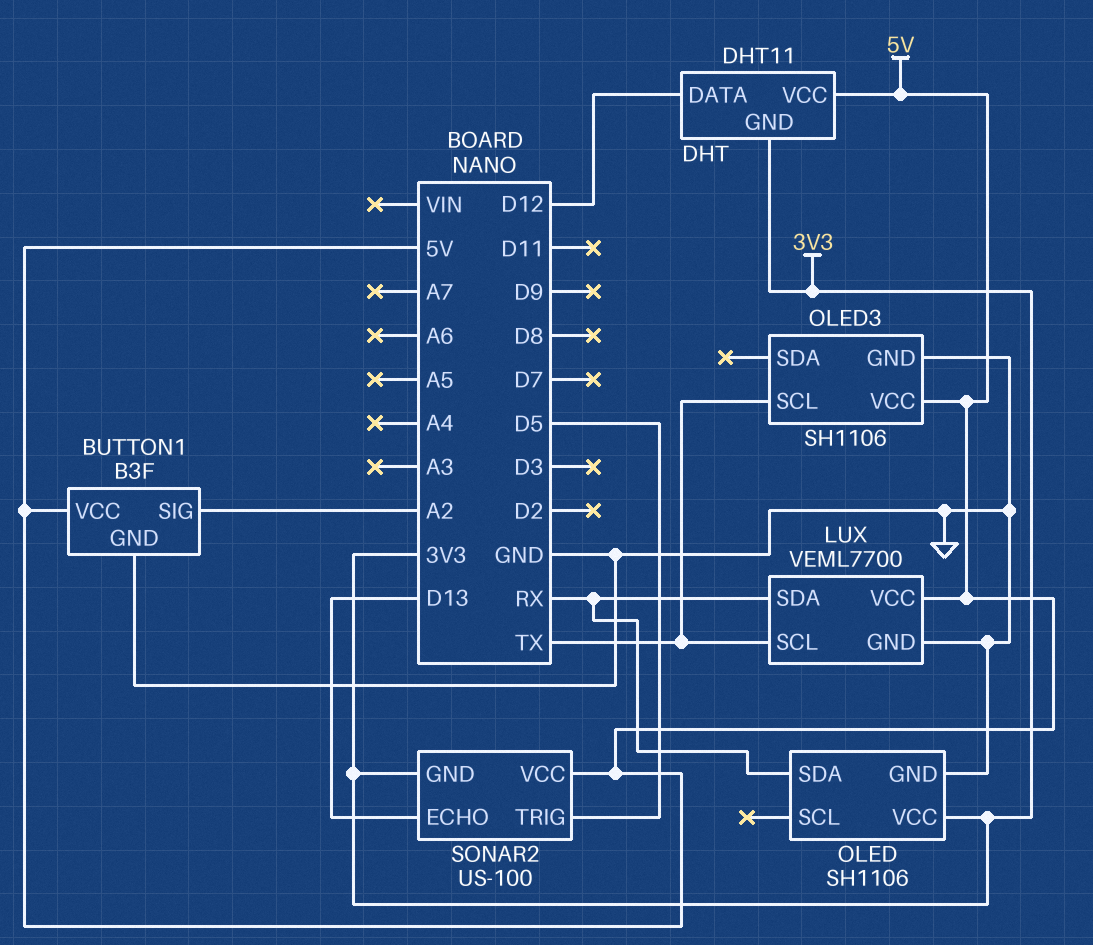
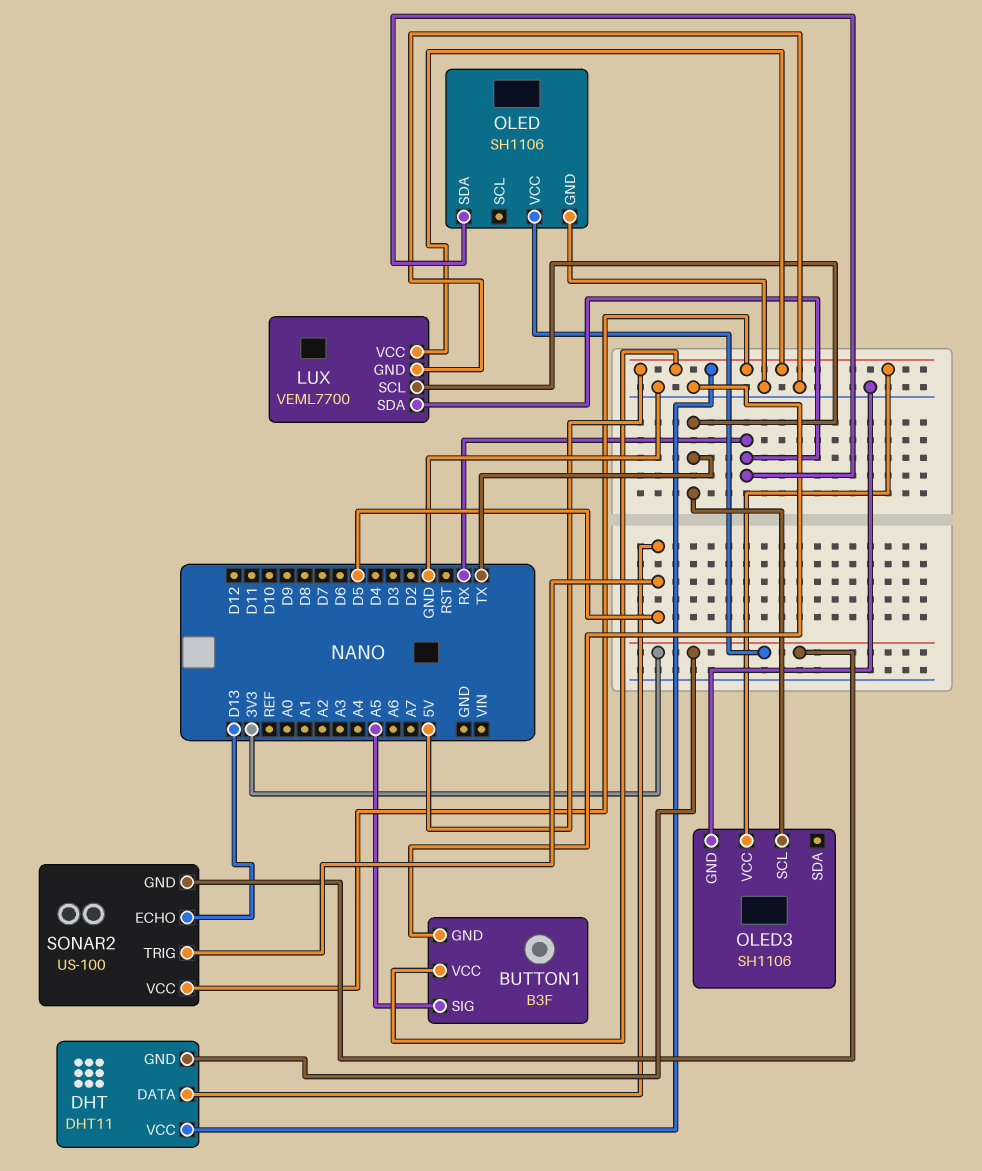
BUTTON1 pin SIG: A2 -> A5
DHT pin DATA: D12 -> D5

